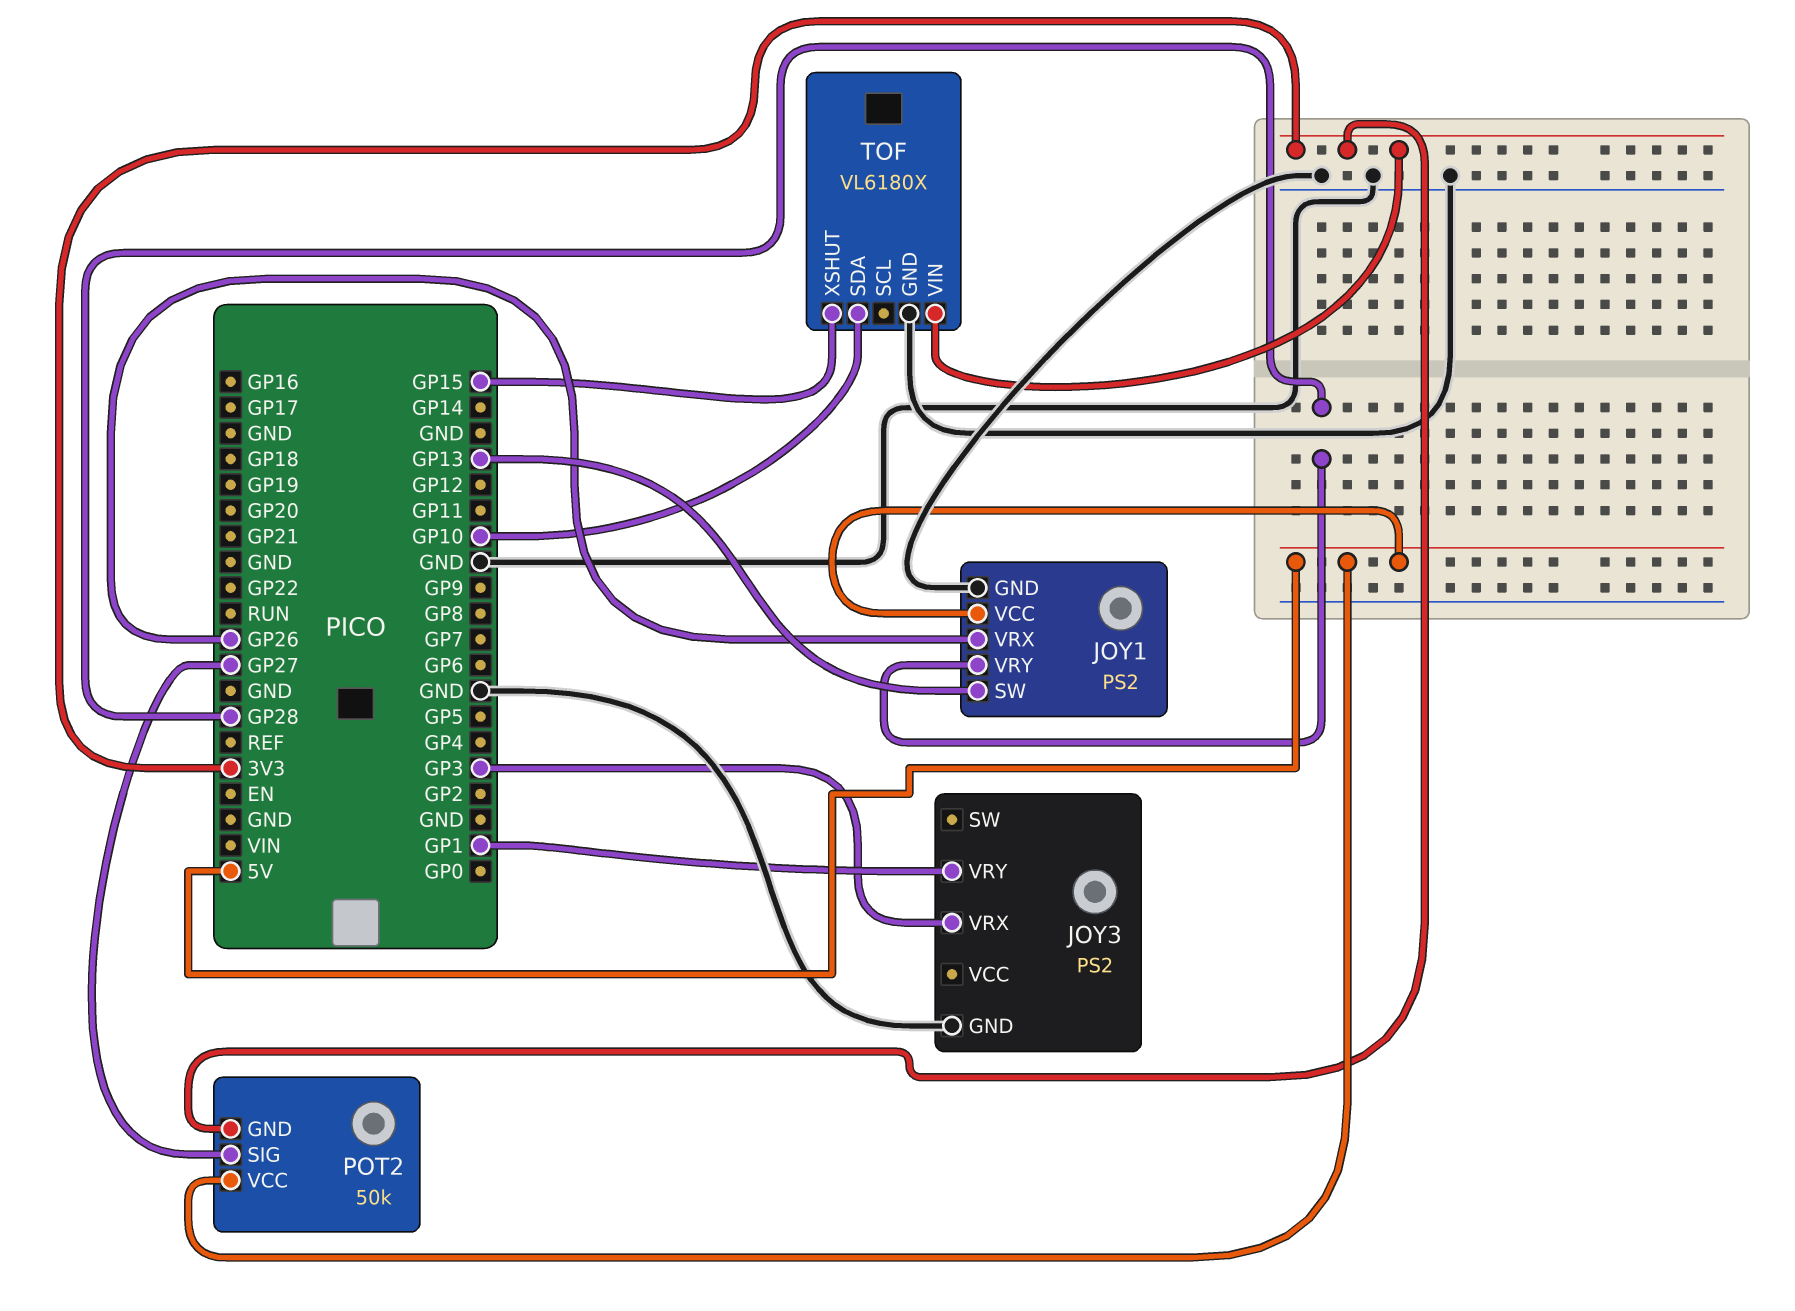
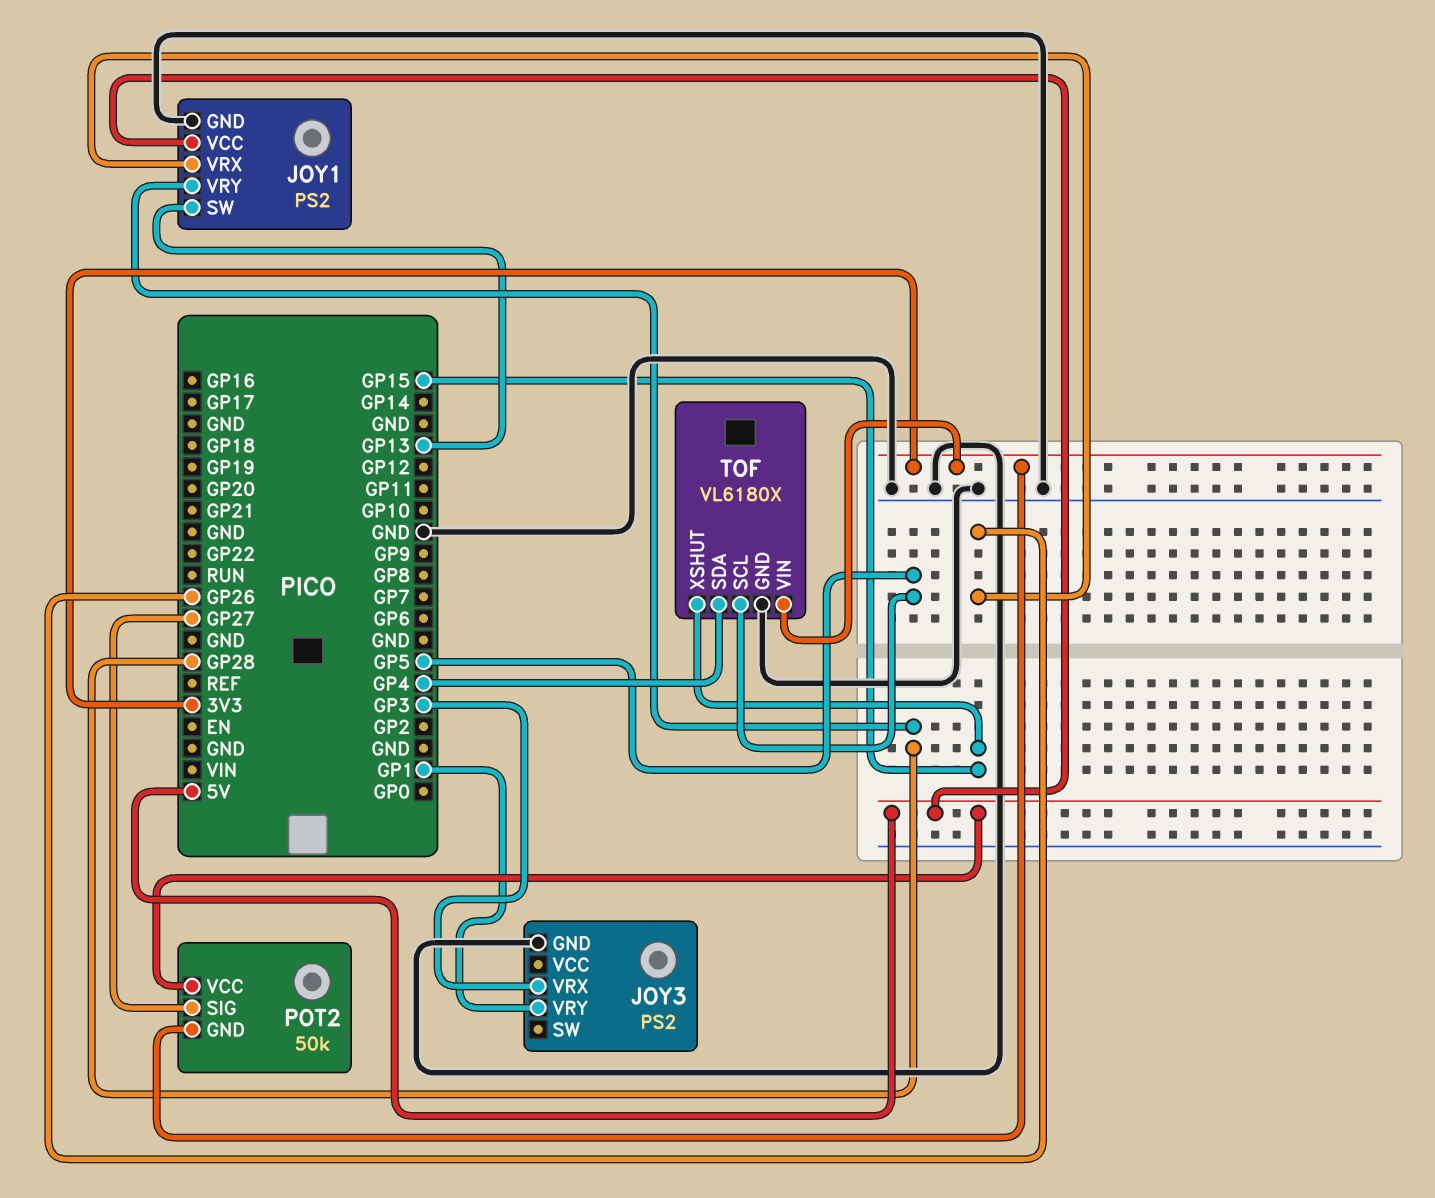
TOF pin SCL: none -> GP5
TOF pin SDA: GP10 -> GP4

